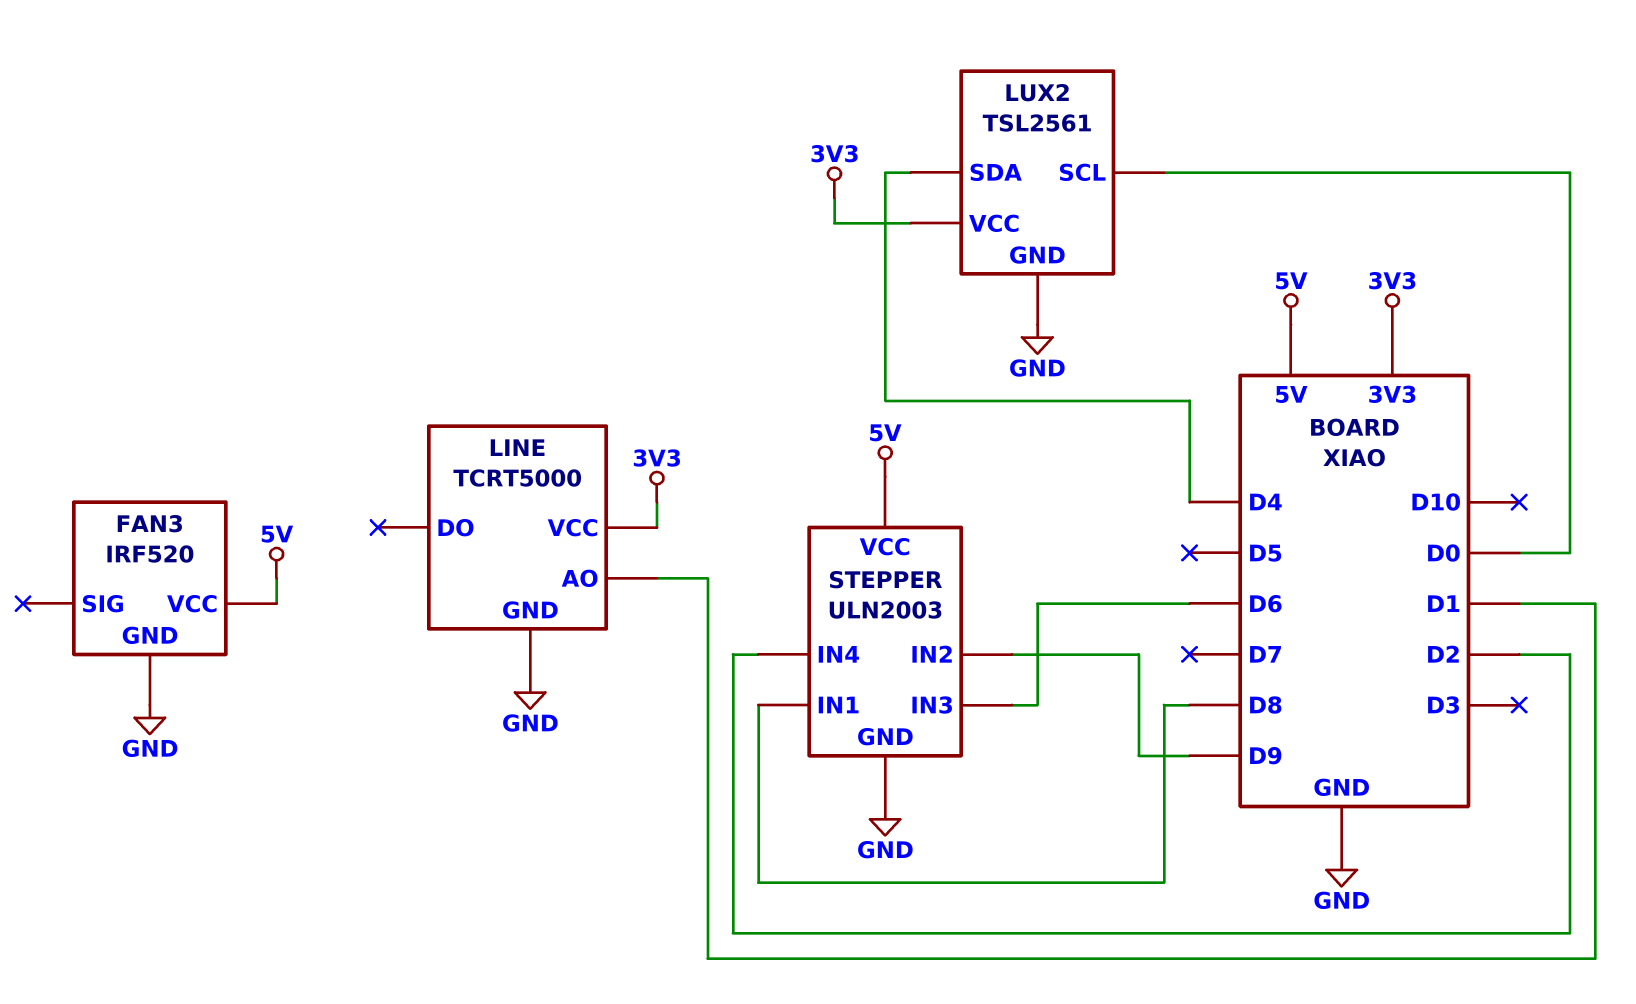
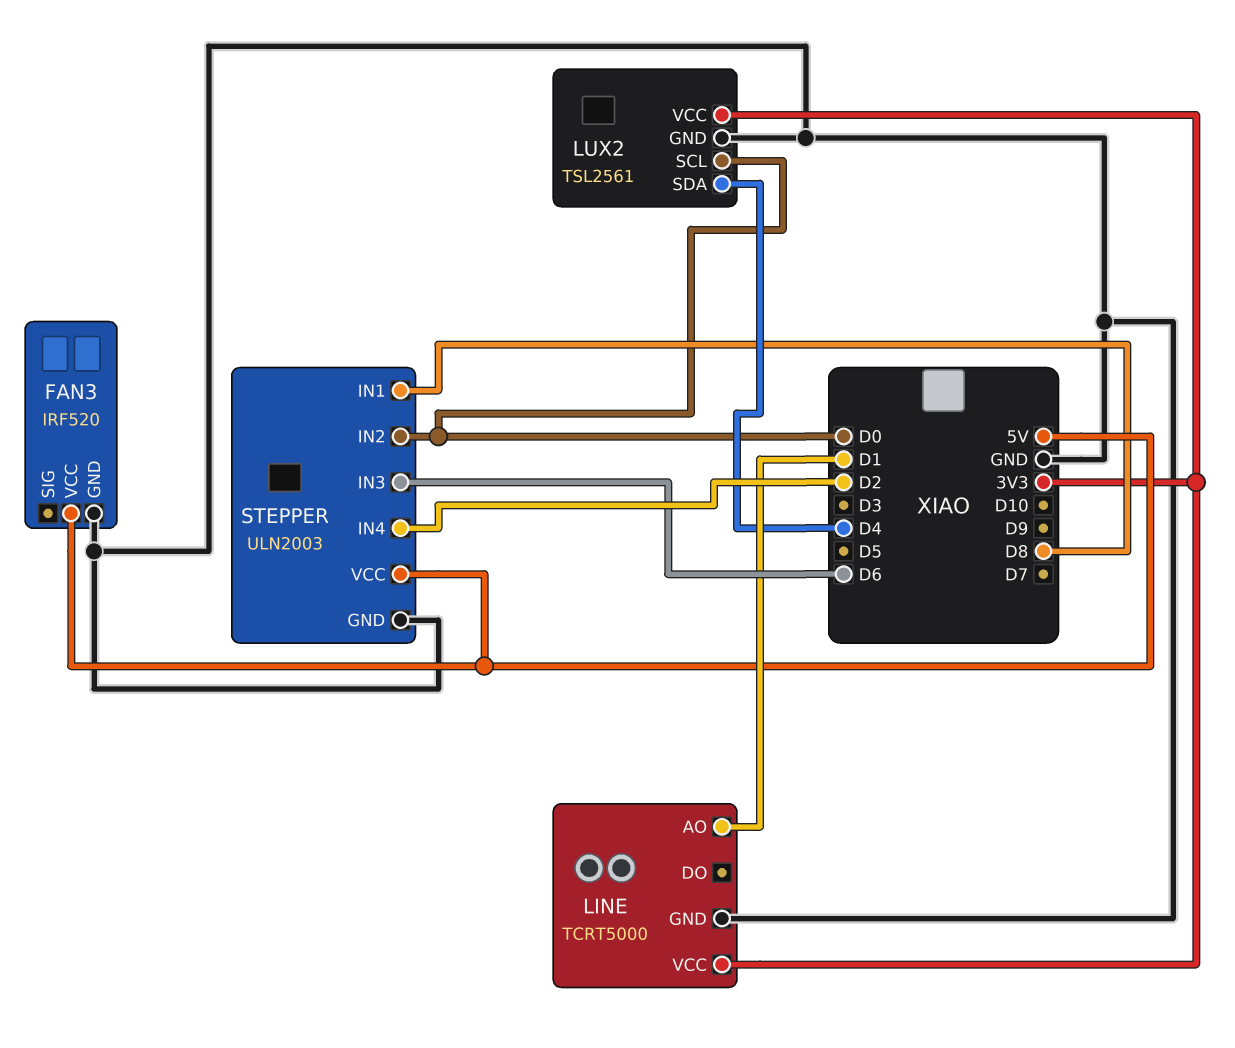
STEPPER pin IN2: D9 -> D0

